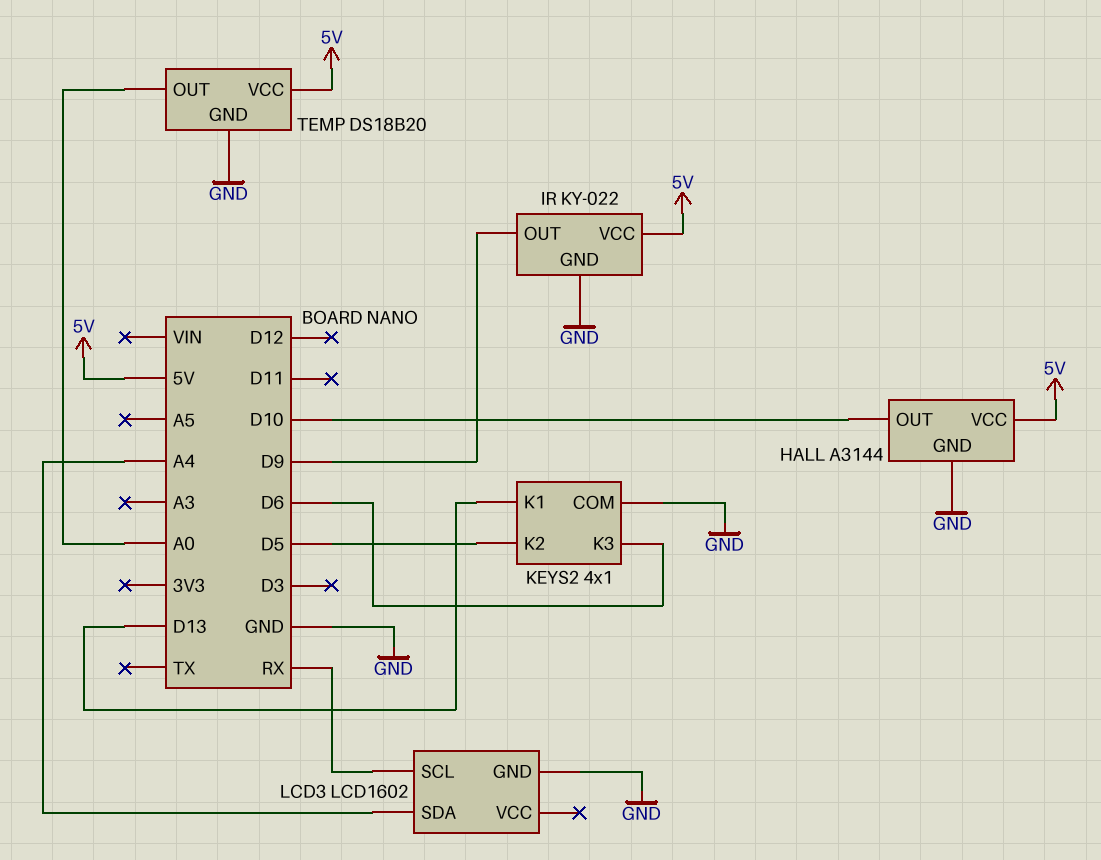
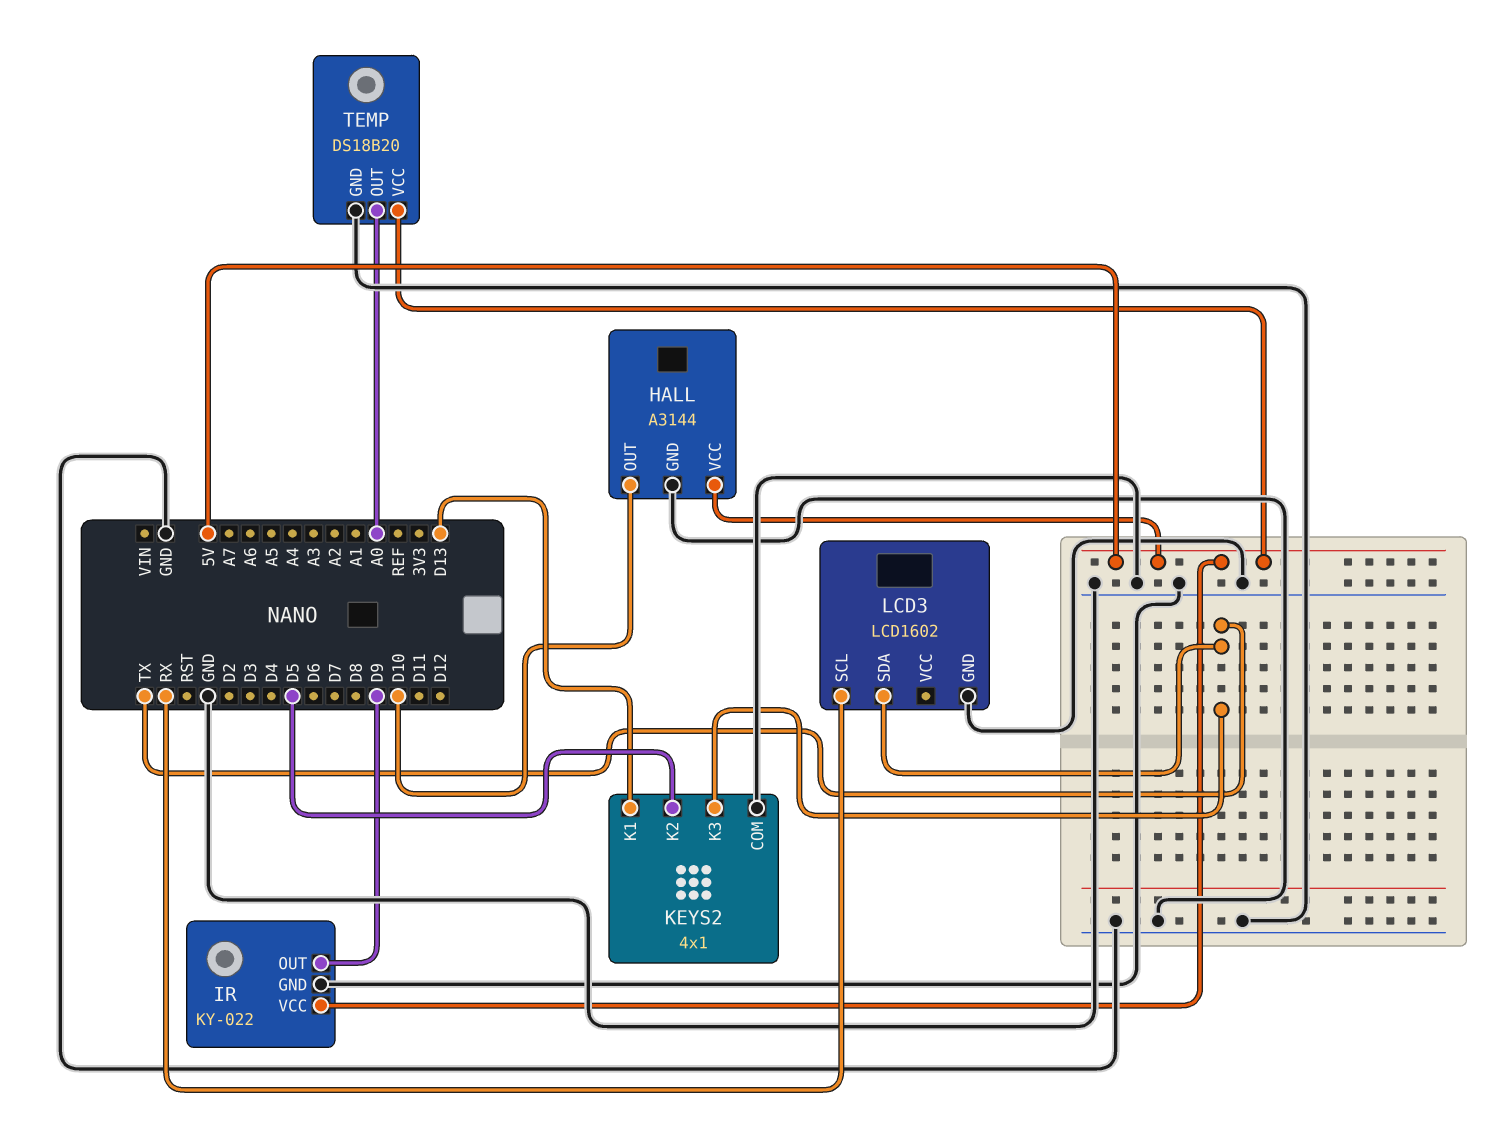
KEYS2 pin K3: D6 -> TX
LCD3 pin SDA: A4 -> TX

